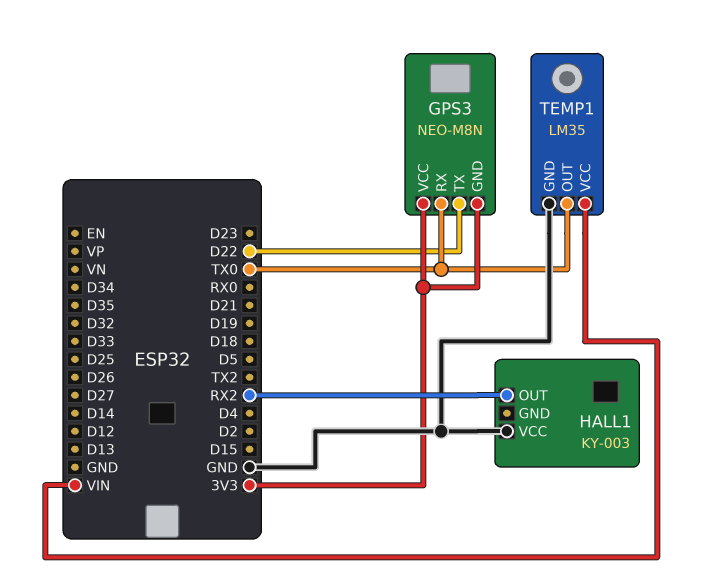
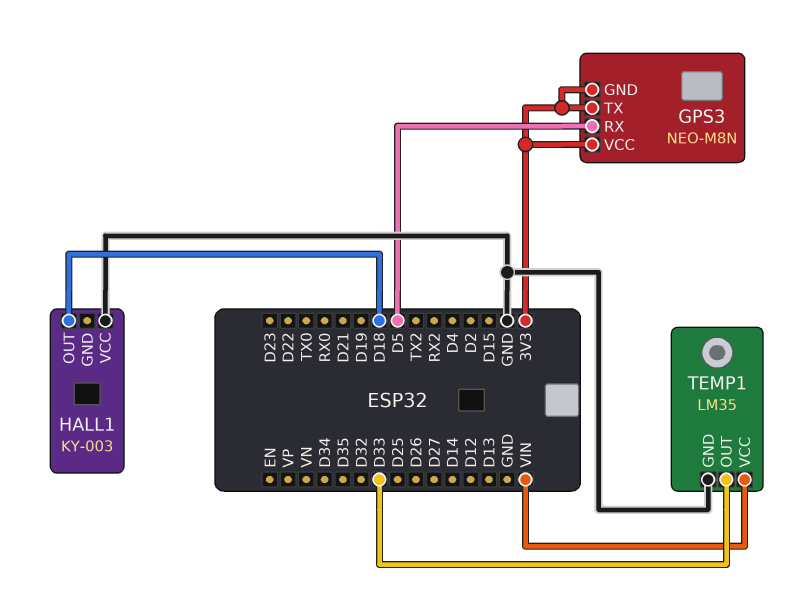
GPS3 pin RX: TX0 -> D5
GPS3 pin TX: D22 -> 3V3
HALL1 pin OUT: RX2 -> D18
TEMP1 pin OUT: TX0 -> D33

